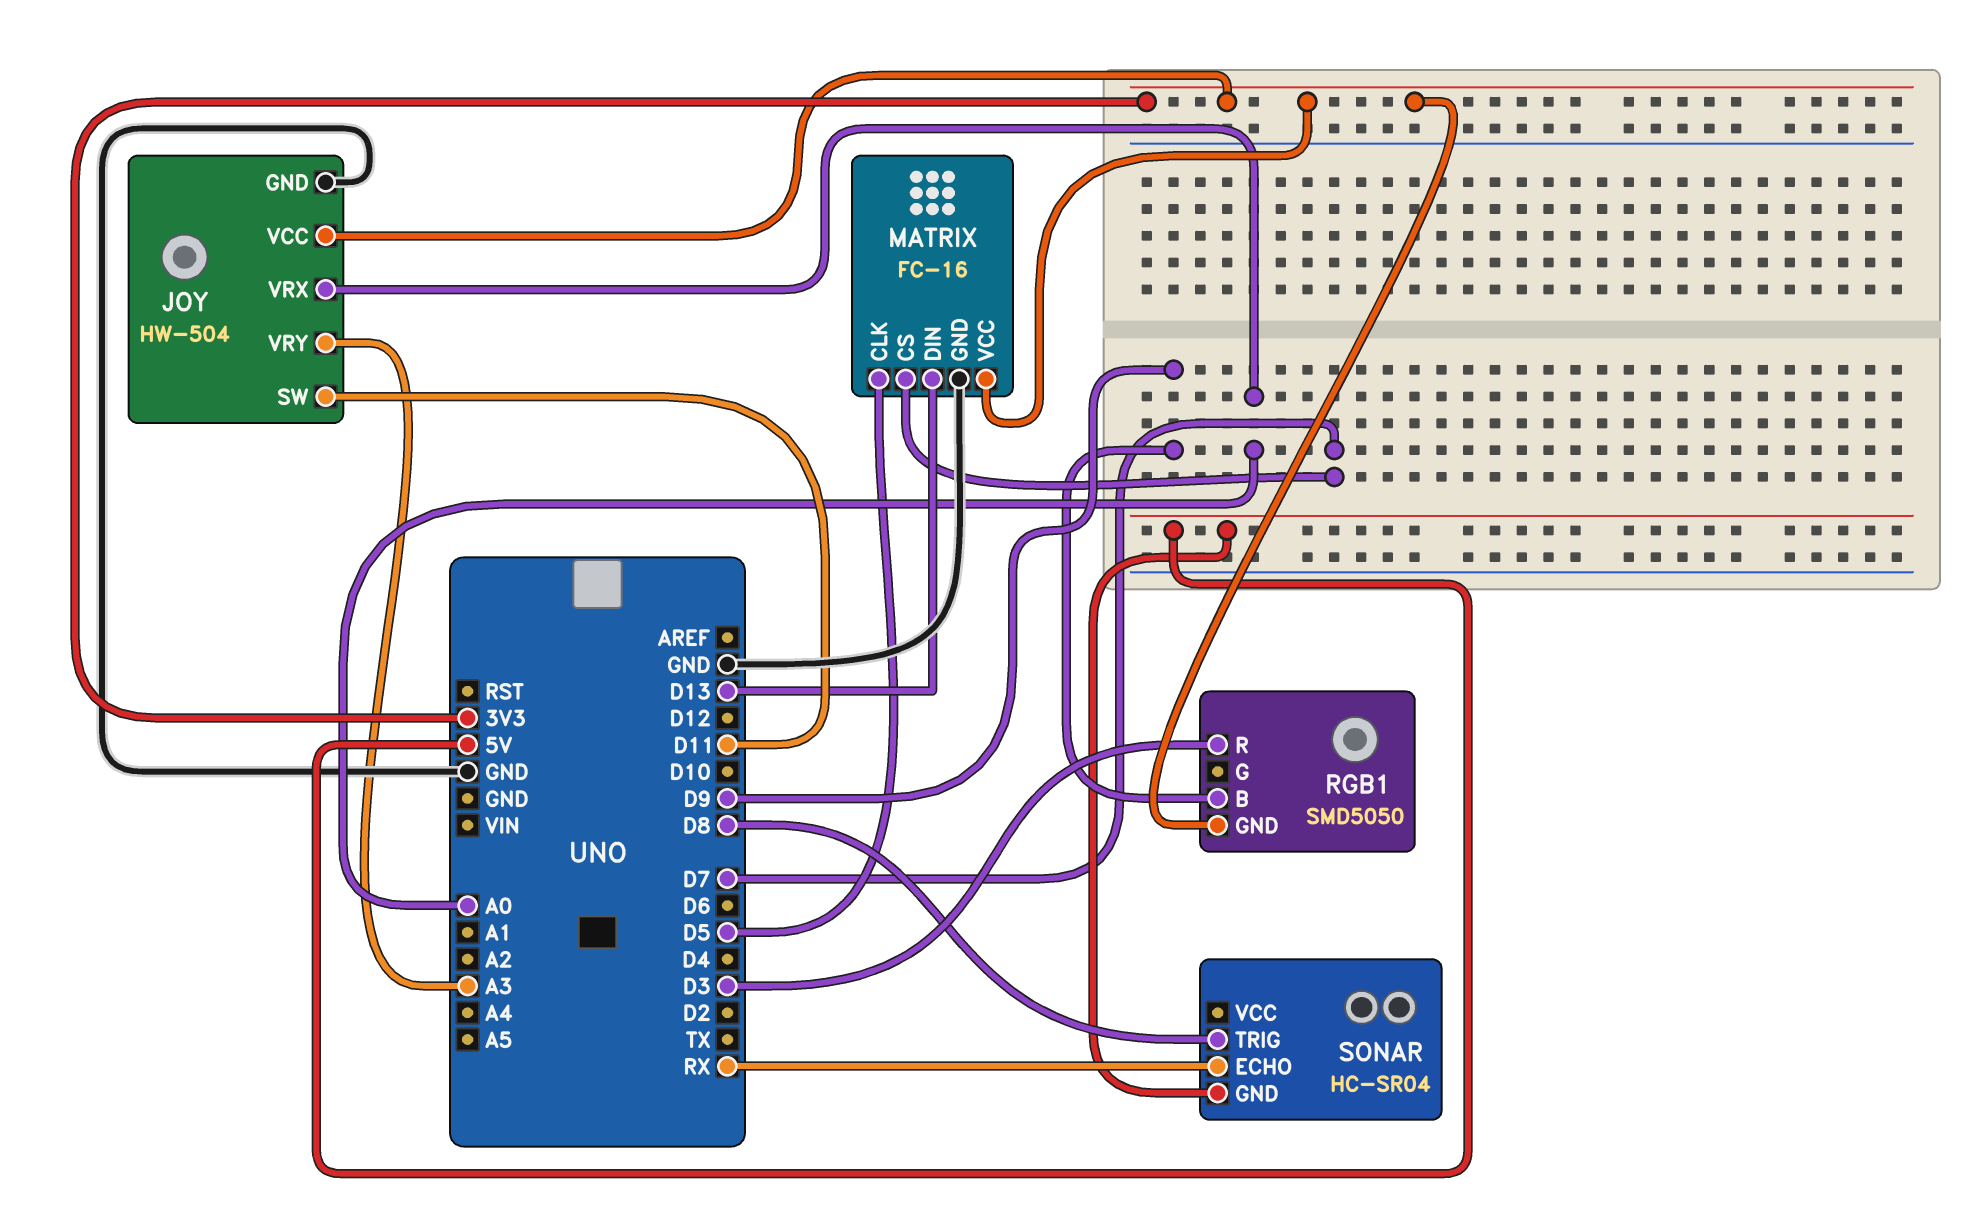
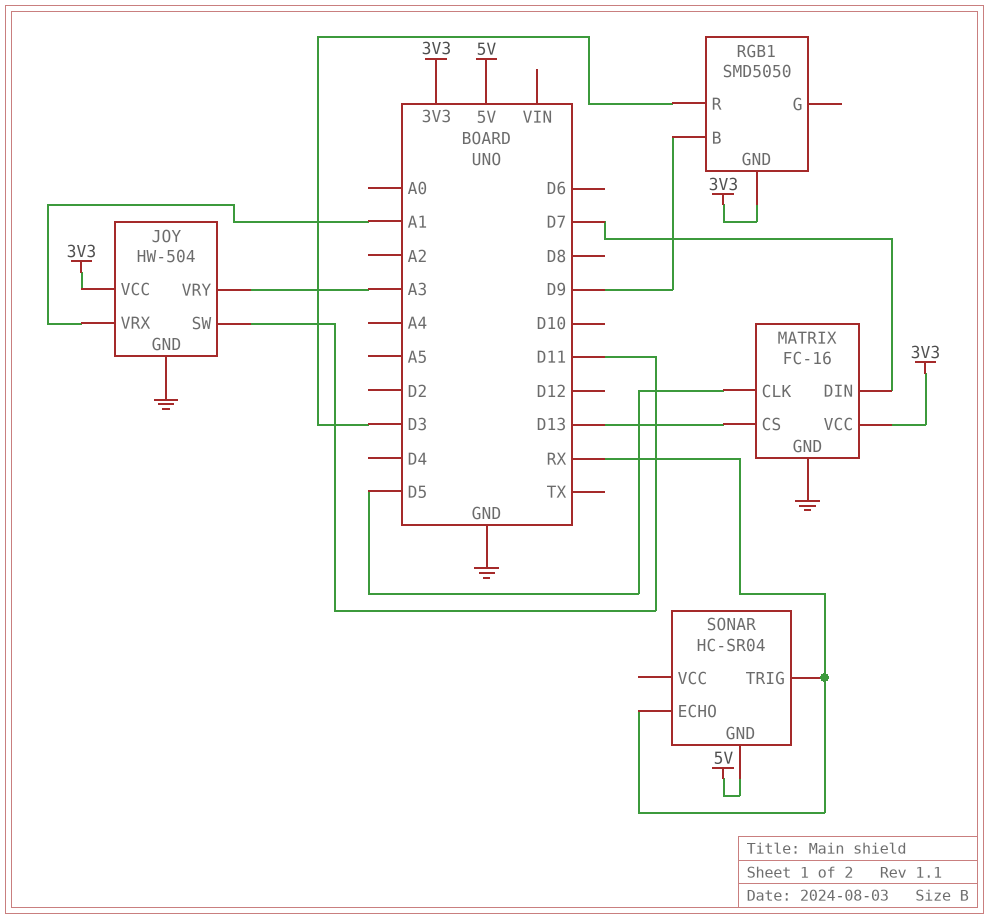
JOY pin VRX: A0 -> A1
MATRIX pin CS: D7 -> D13
MATRIX pin DIN: D13 -> D7
SONAR pin TRIG: D8 -> RX

